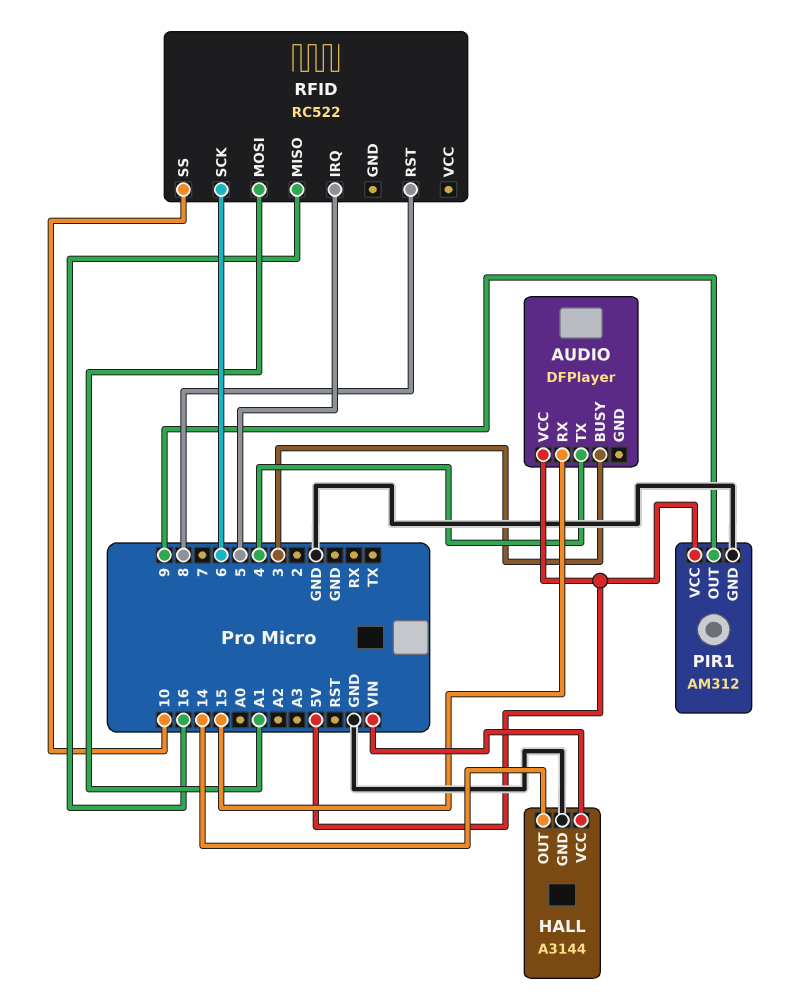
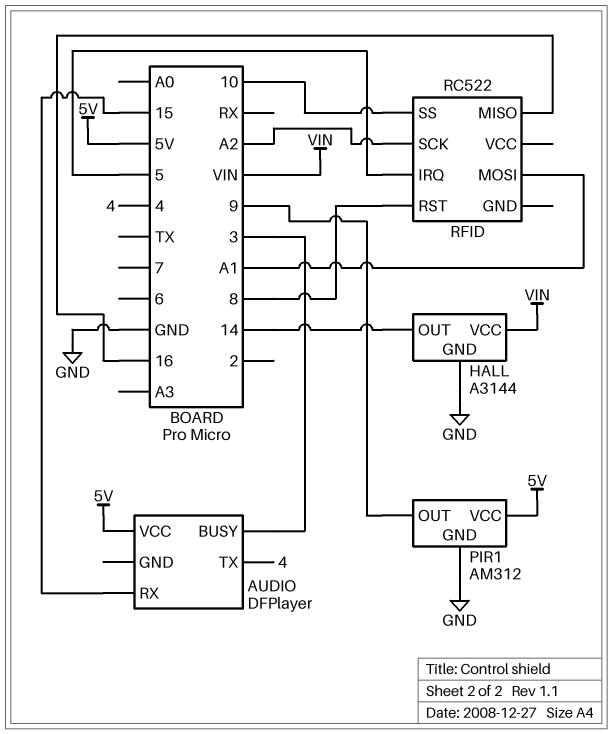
RFID pin SCK: 6 -> A2

